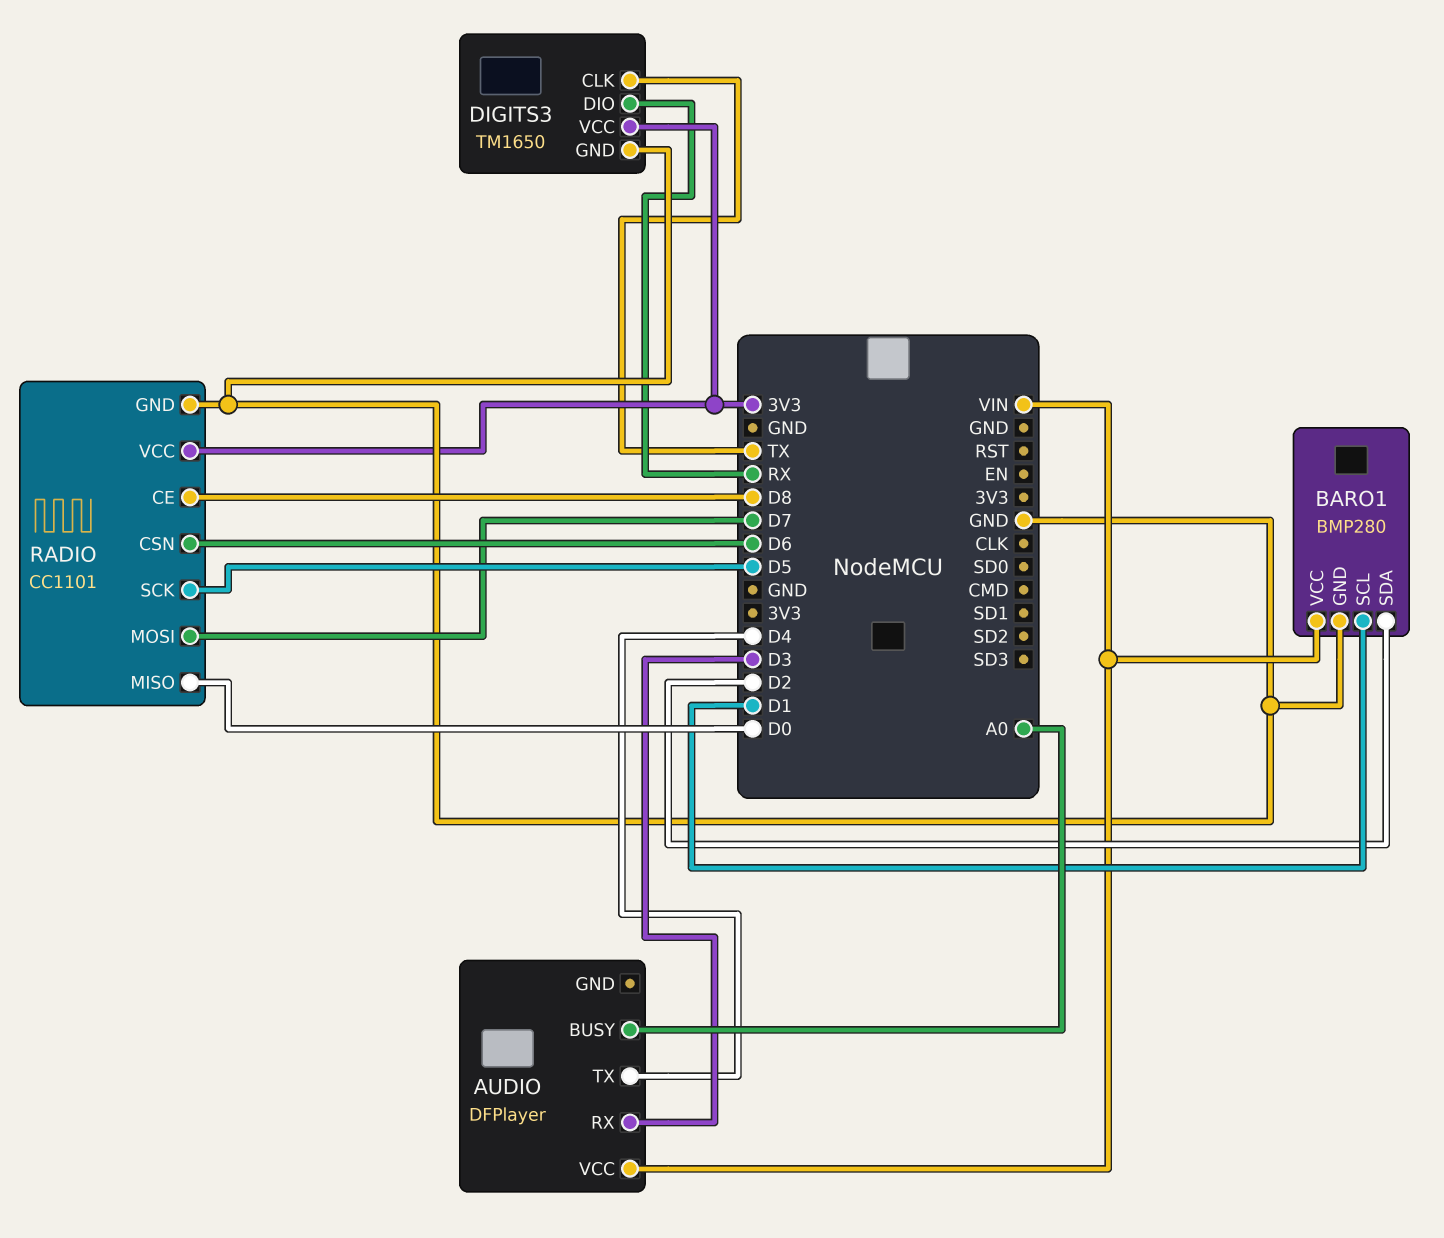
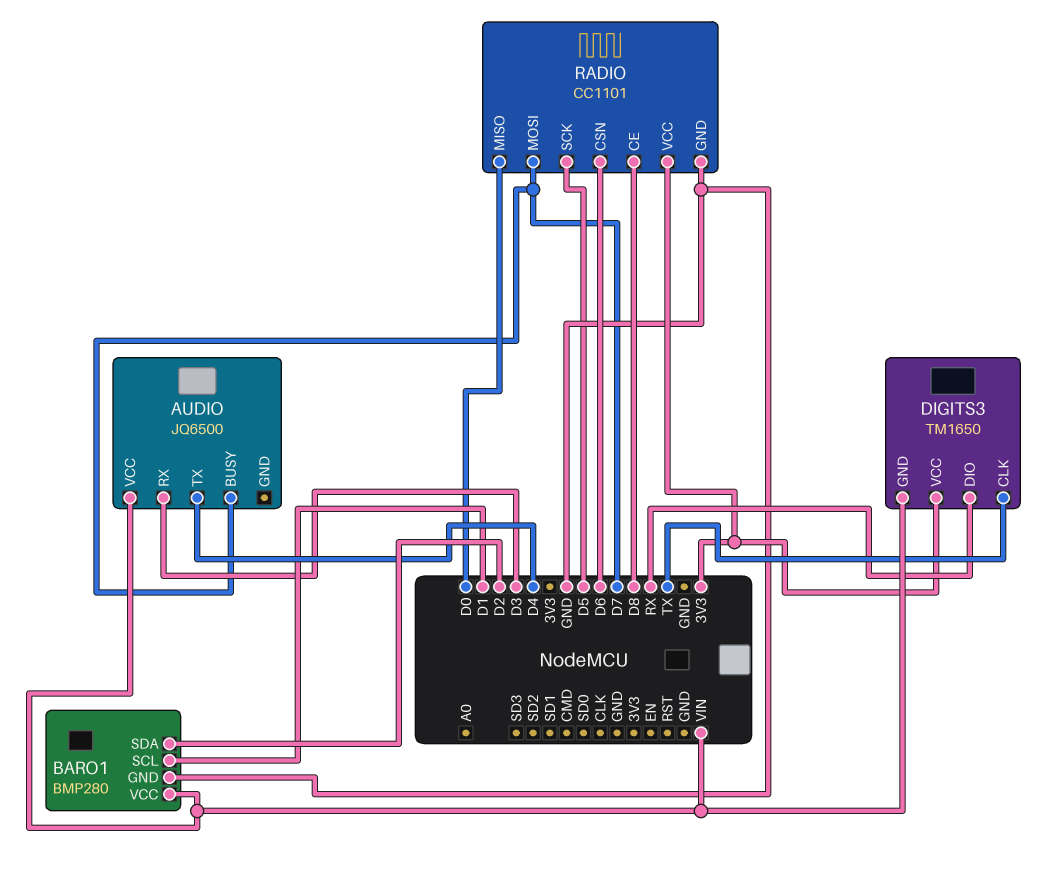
AUDIO: DFPlayer -> JQ6500
AUDIO pin BUSY: A0 -> D7
DIGITS3 pin GND: GND -> VIN

